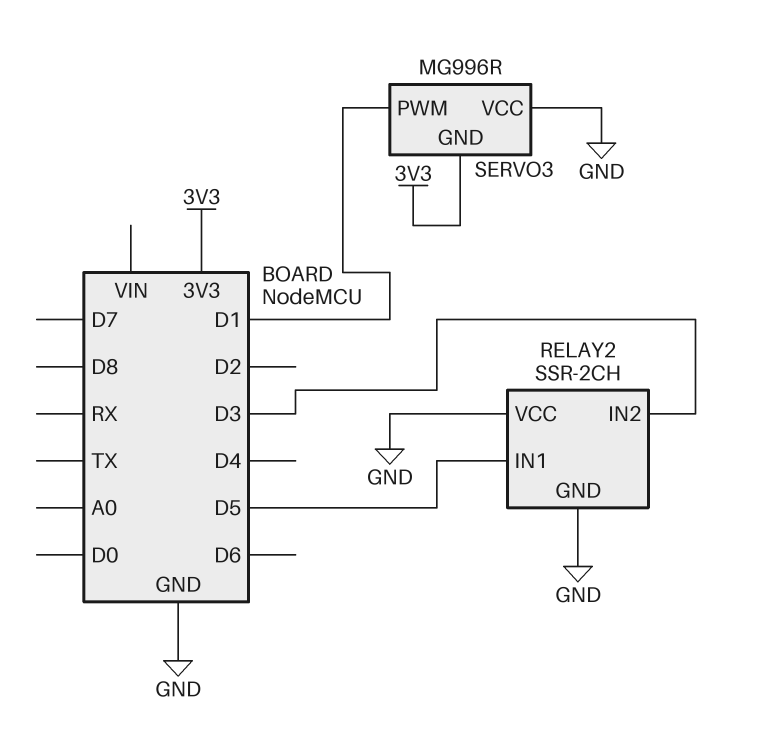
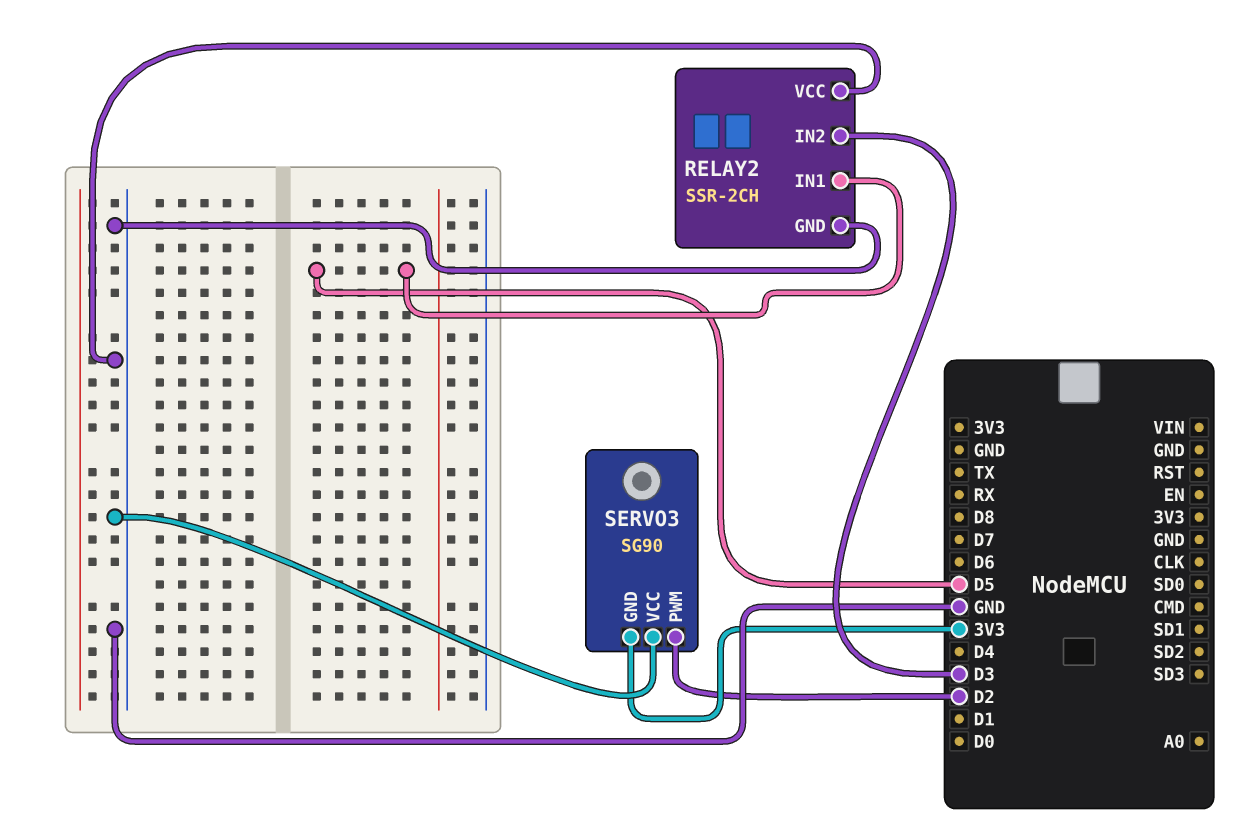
SERVO3: MG996R -> SG90
SERVO3 pin PWM: D1 -> D2

